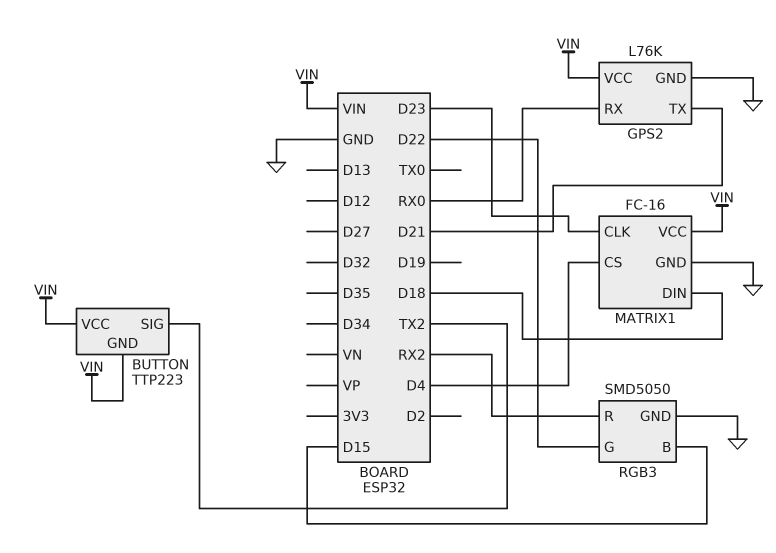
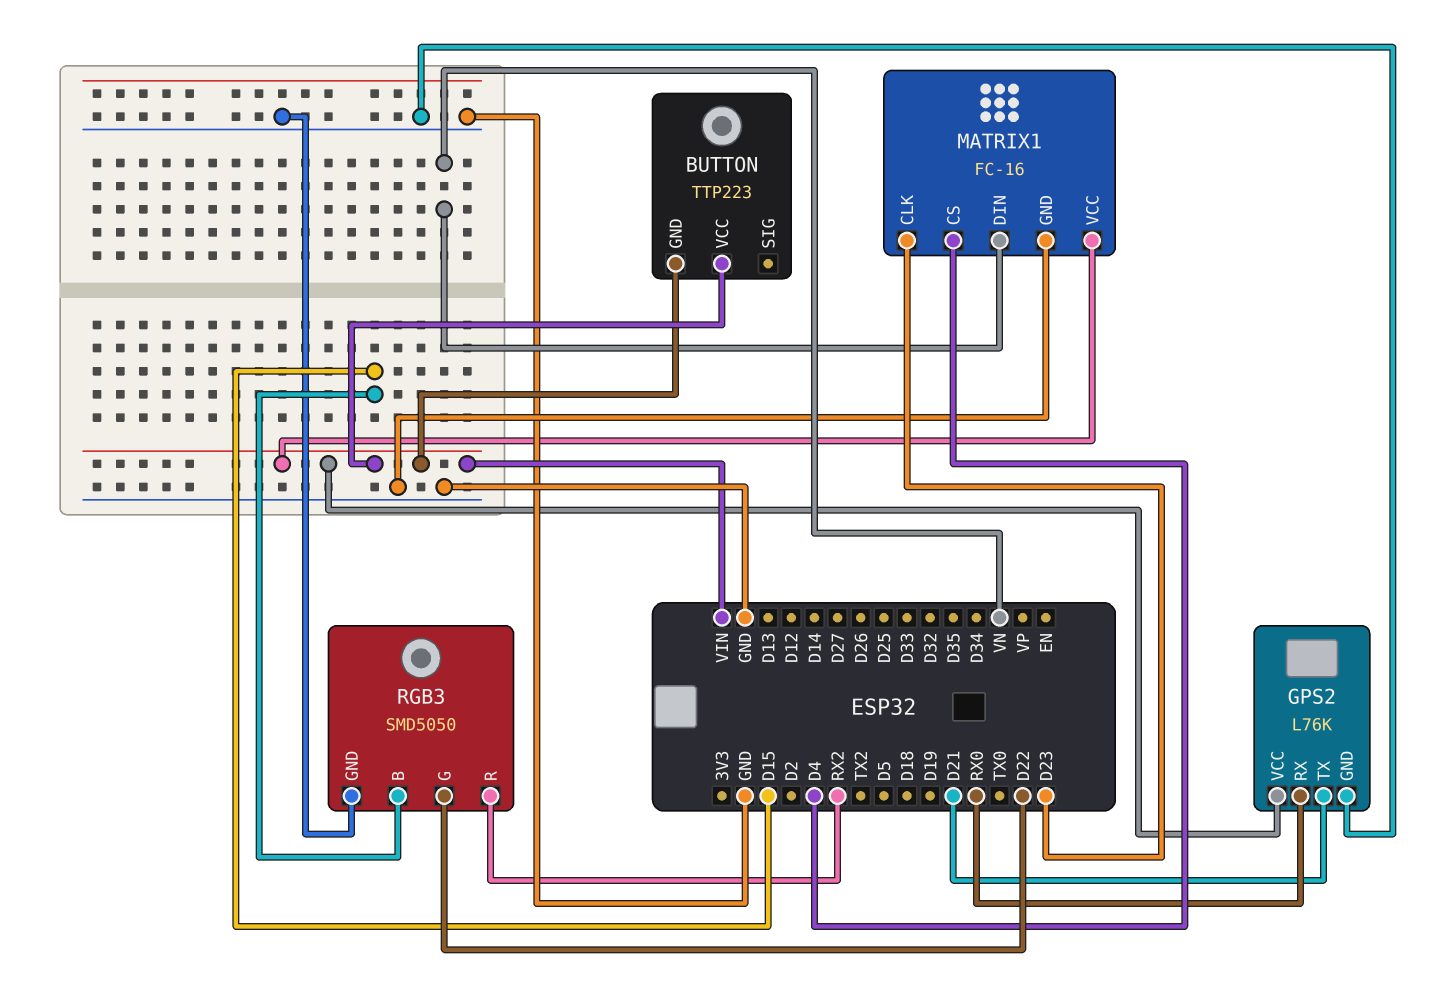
BUTTON pin SIG: TX2 -> none
MATRIX1 pin DIN: D18 -> VN

